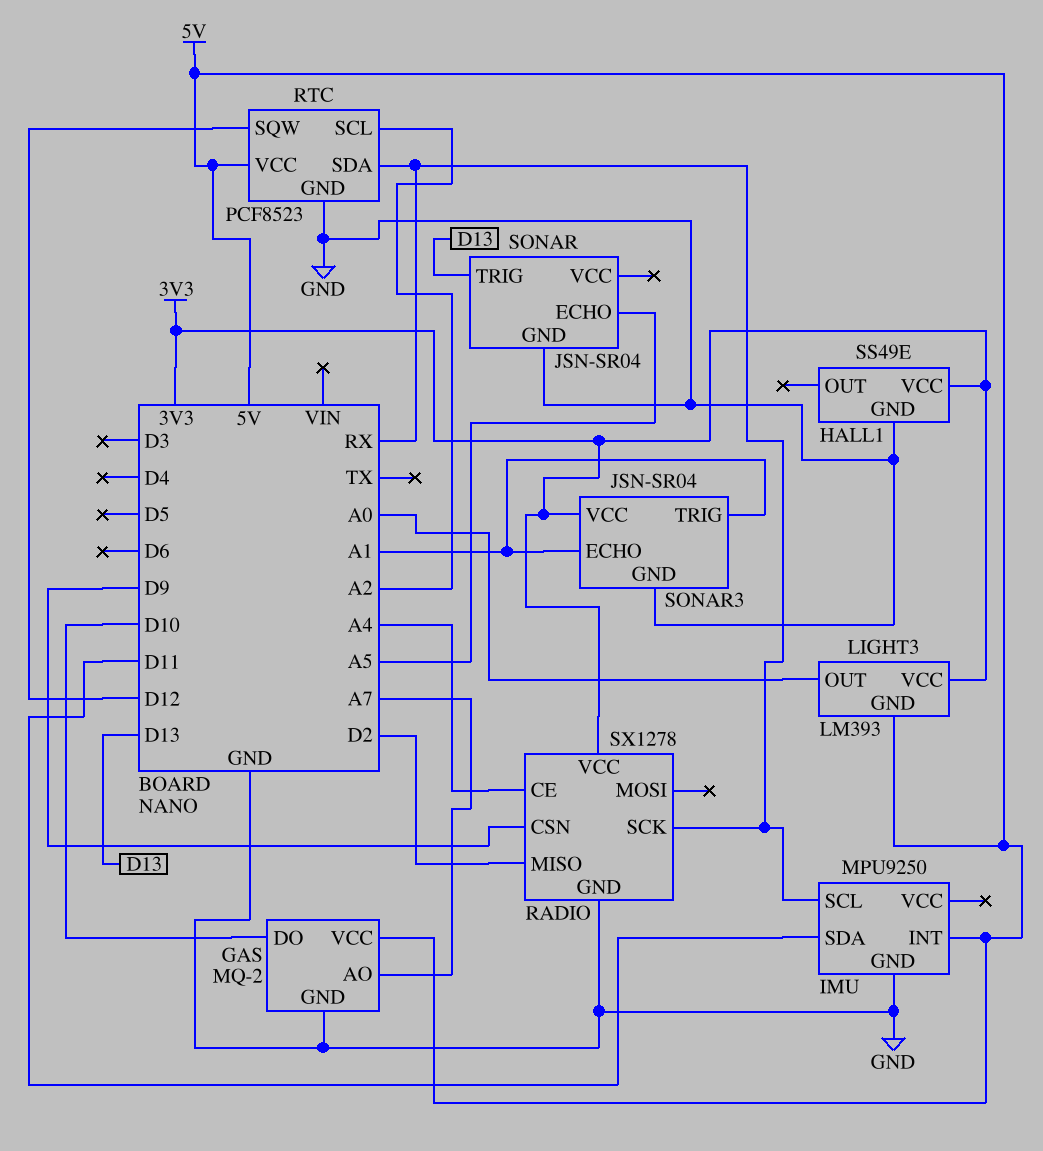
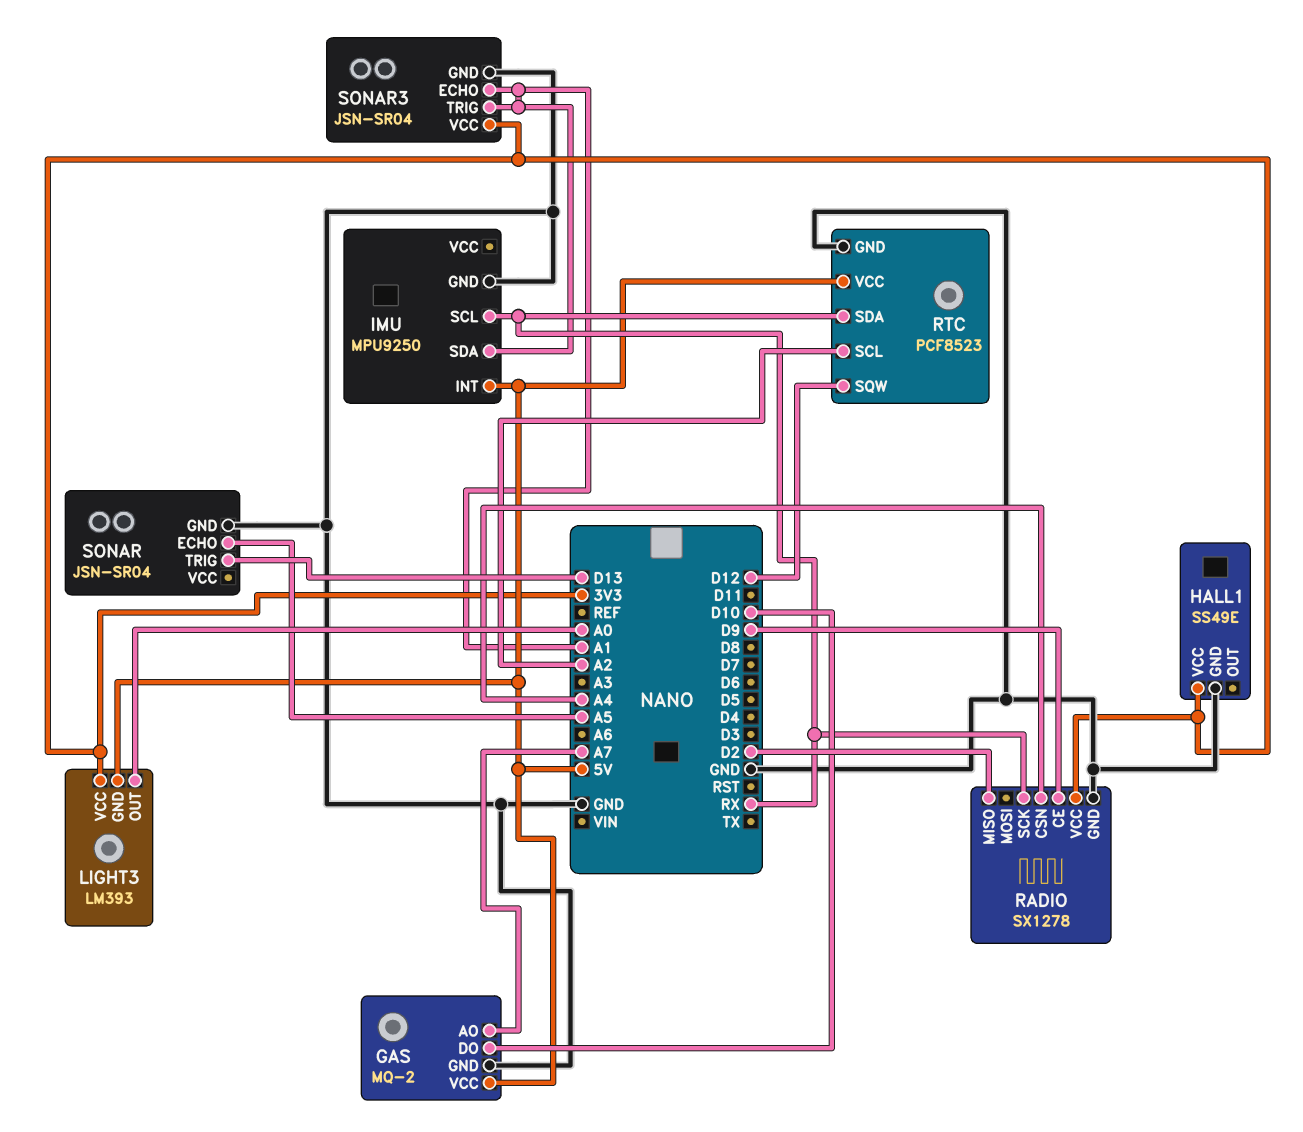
IMU pin SDA: D11 -> A1
RADIO pin CE: A4 -> D9
RADIO pin CSN: D9 -> A4

